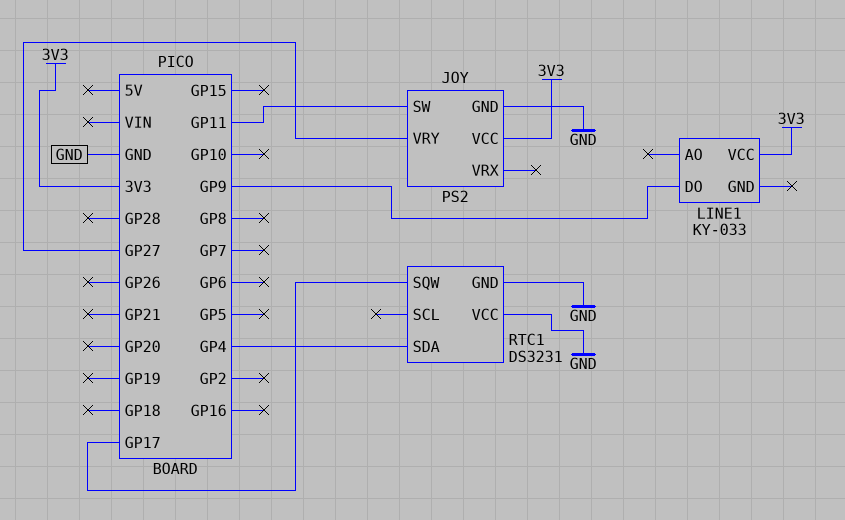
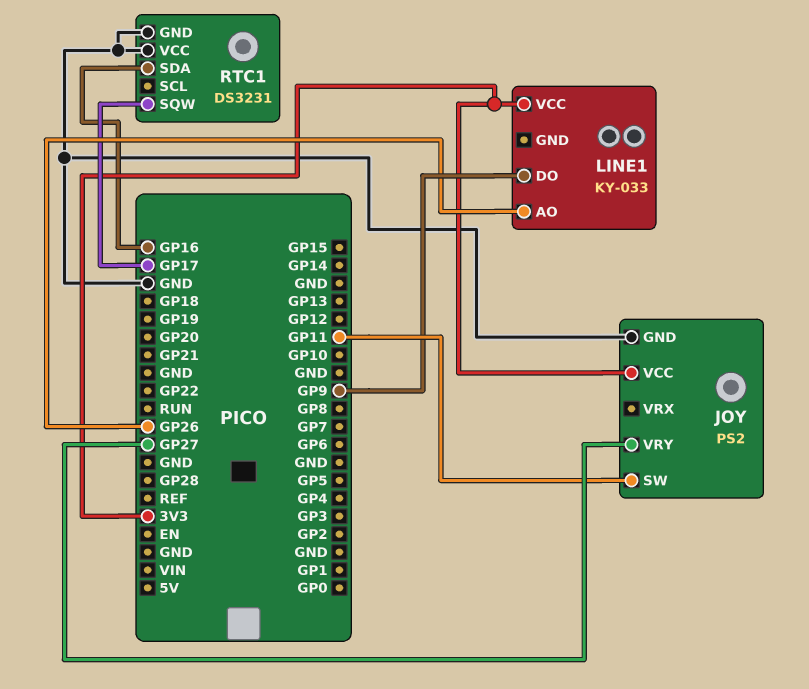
LINE1 pin AO: none -> GP26
RTC1 pin SDA: GP4 -> GP16

